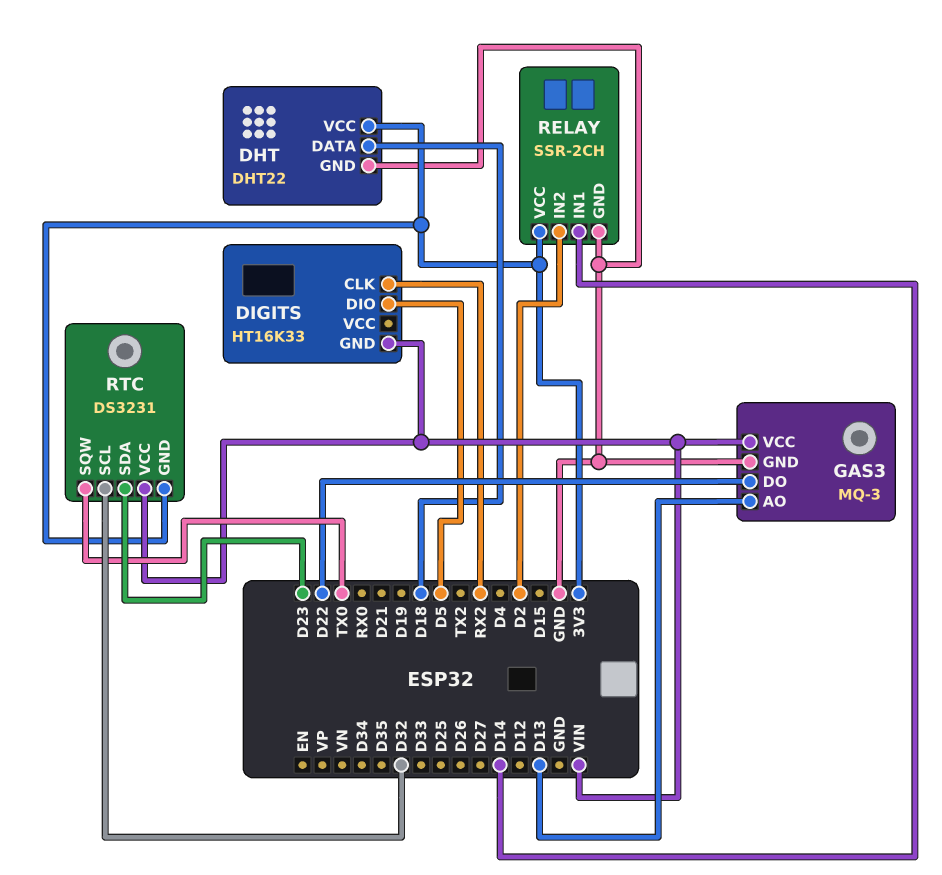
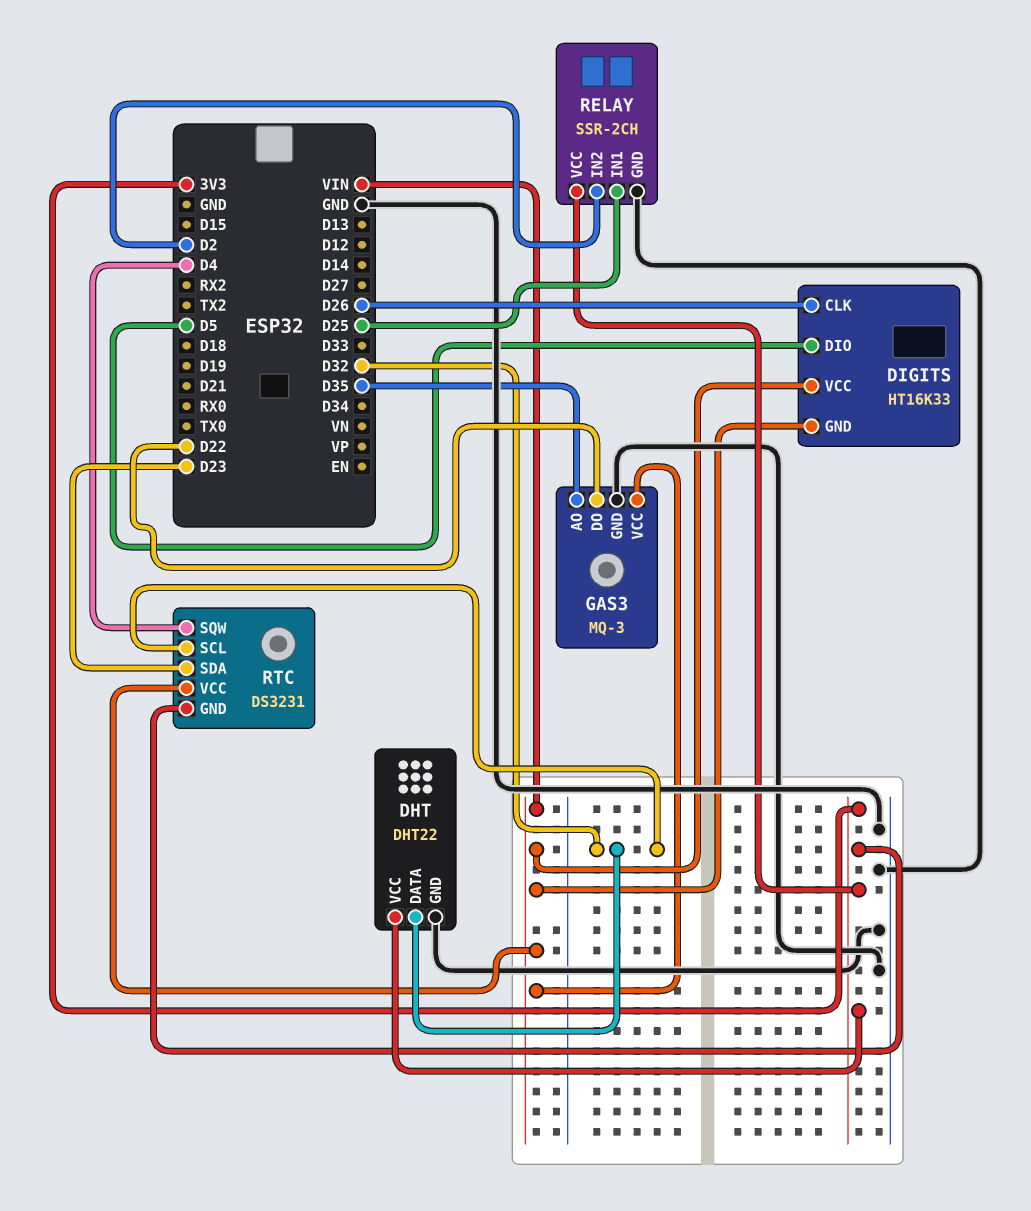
DHT pin DATA: D18 -> D32
DIGITS pin CLK: RX2 -> D26
DIGITS pin VCC: none -> VIN
GAS3 pin AO: D13 -> D35
RELAY pin IN1: D14 -> D25
RTC pin SQW: TX0 -> D4

